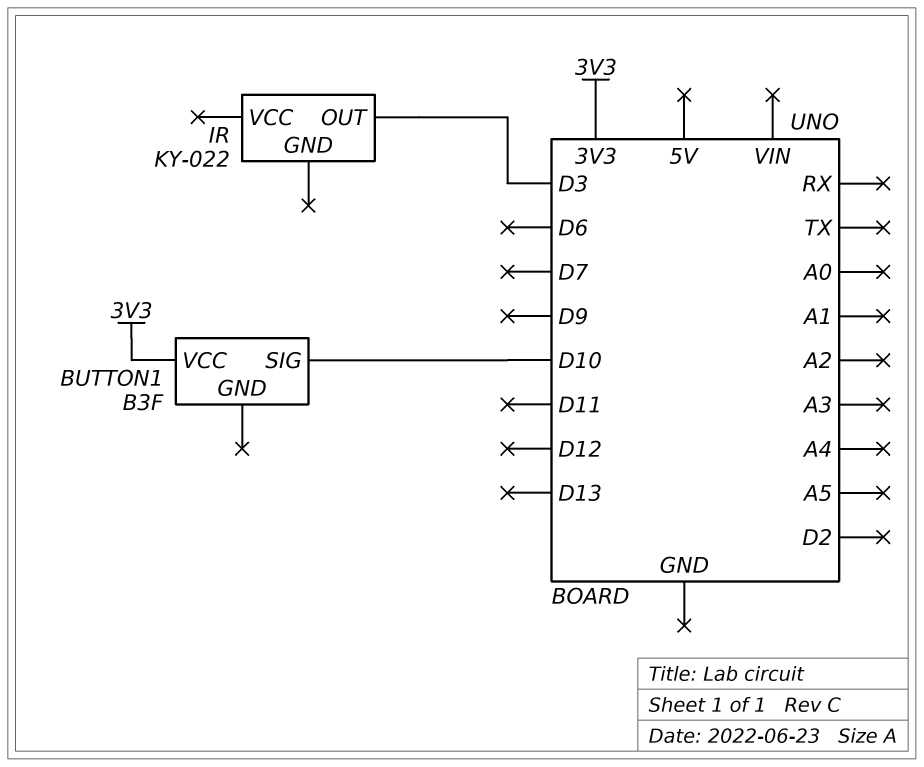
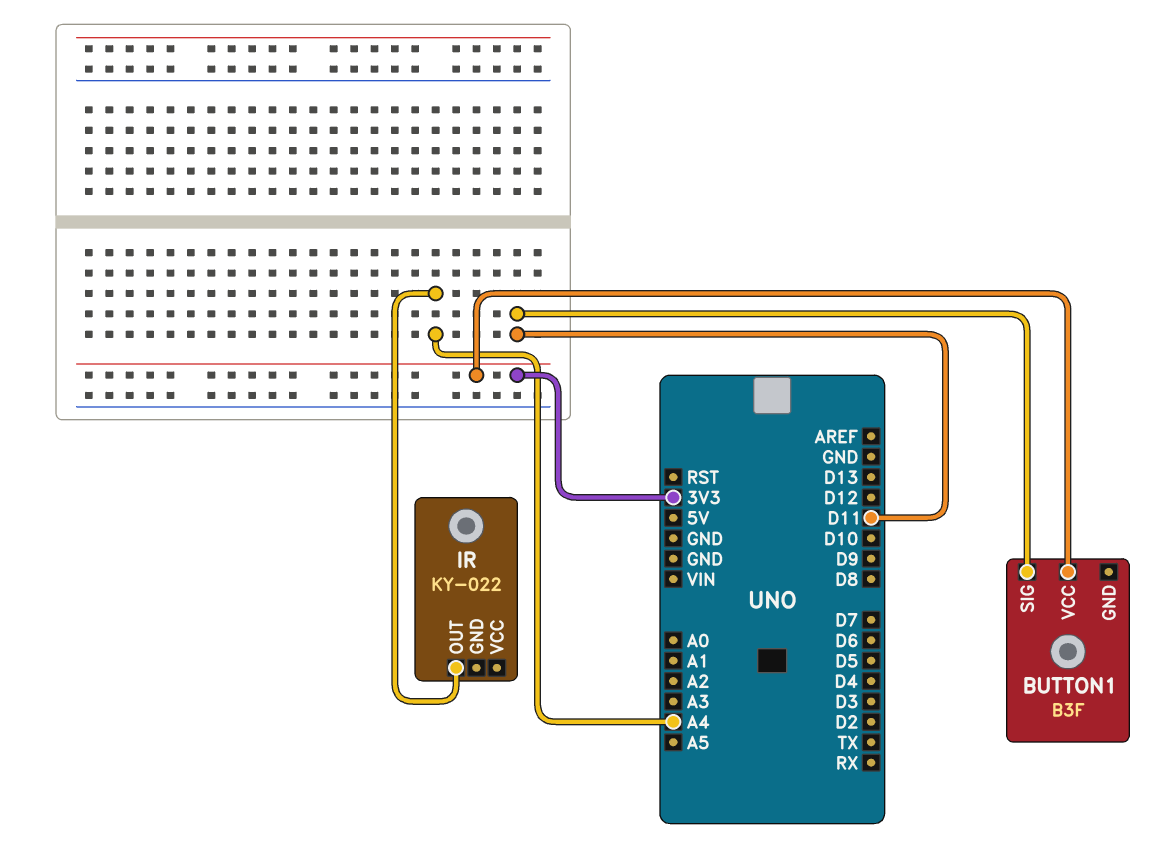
BUTTON1 pin SIG: D10 -> D11
IR pin OUT: D3 -> A4

